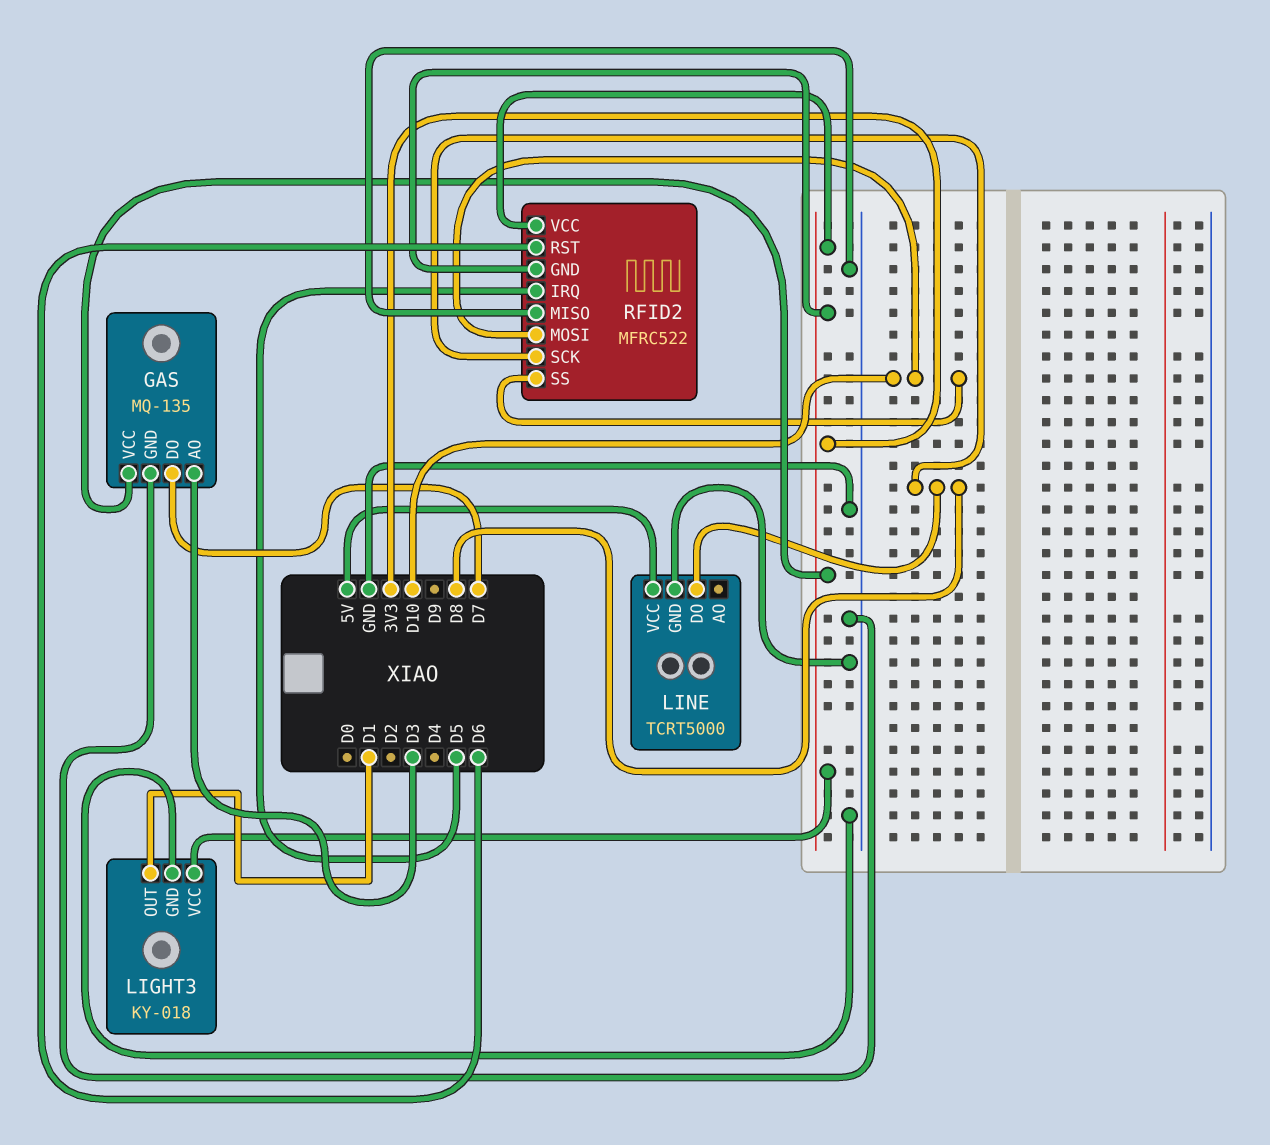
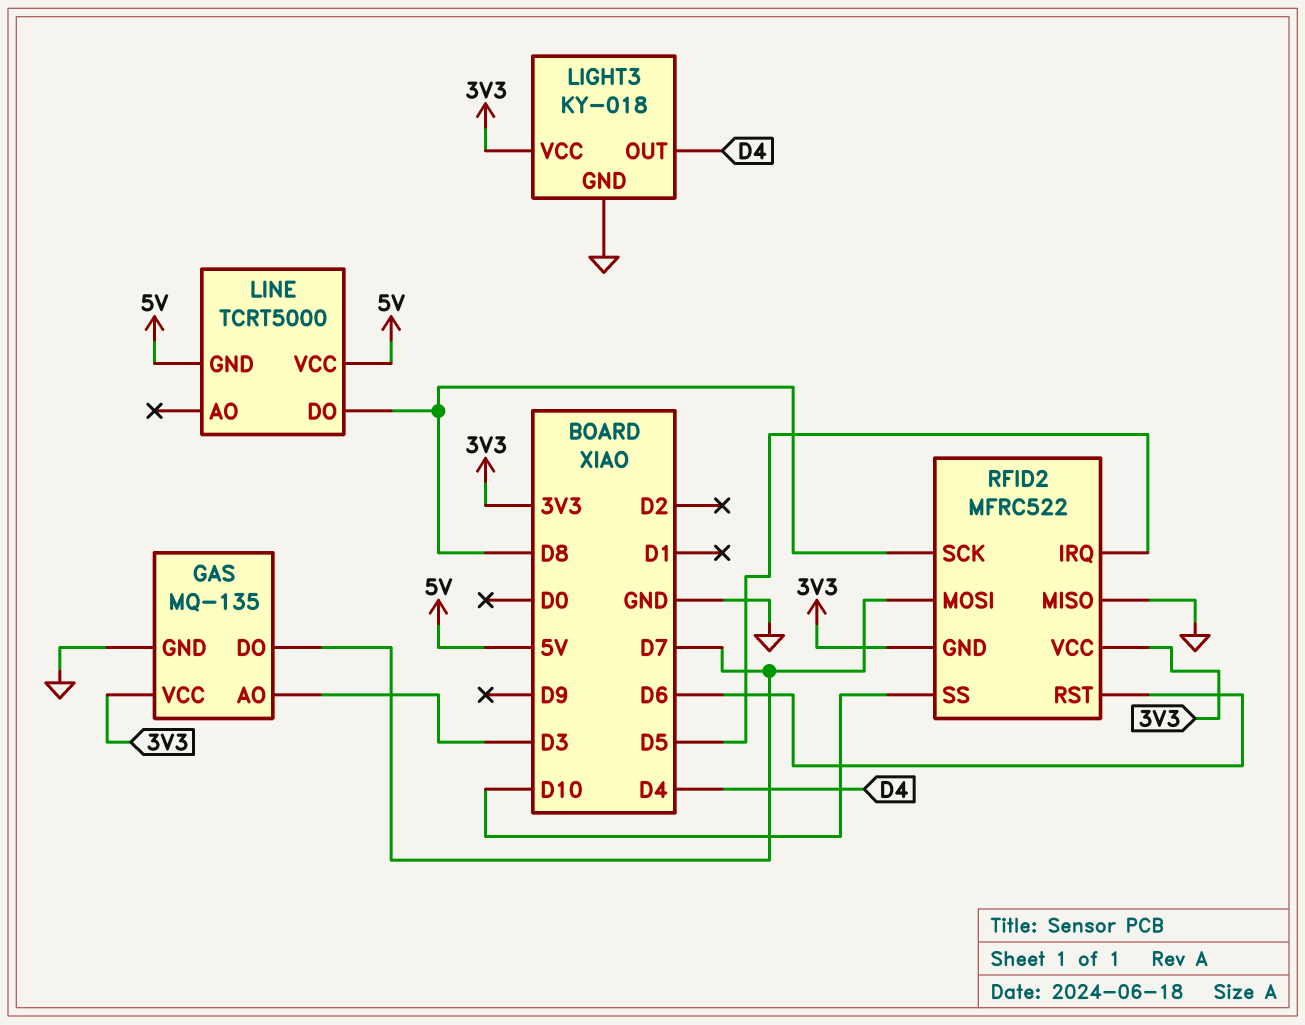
LIGHT3 pin OUT: D1 -> D4
LINE pin GND: GND -> 5V
RFID2 pin MOSI: D10 -> D7

